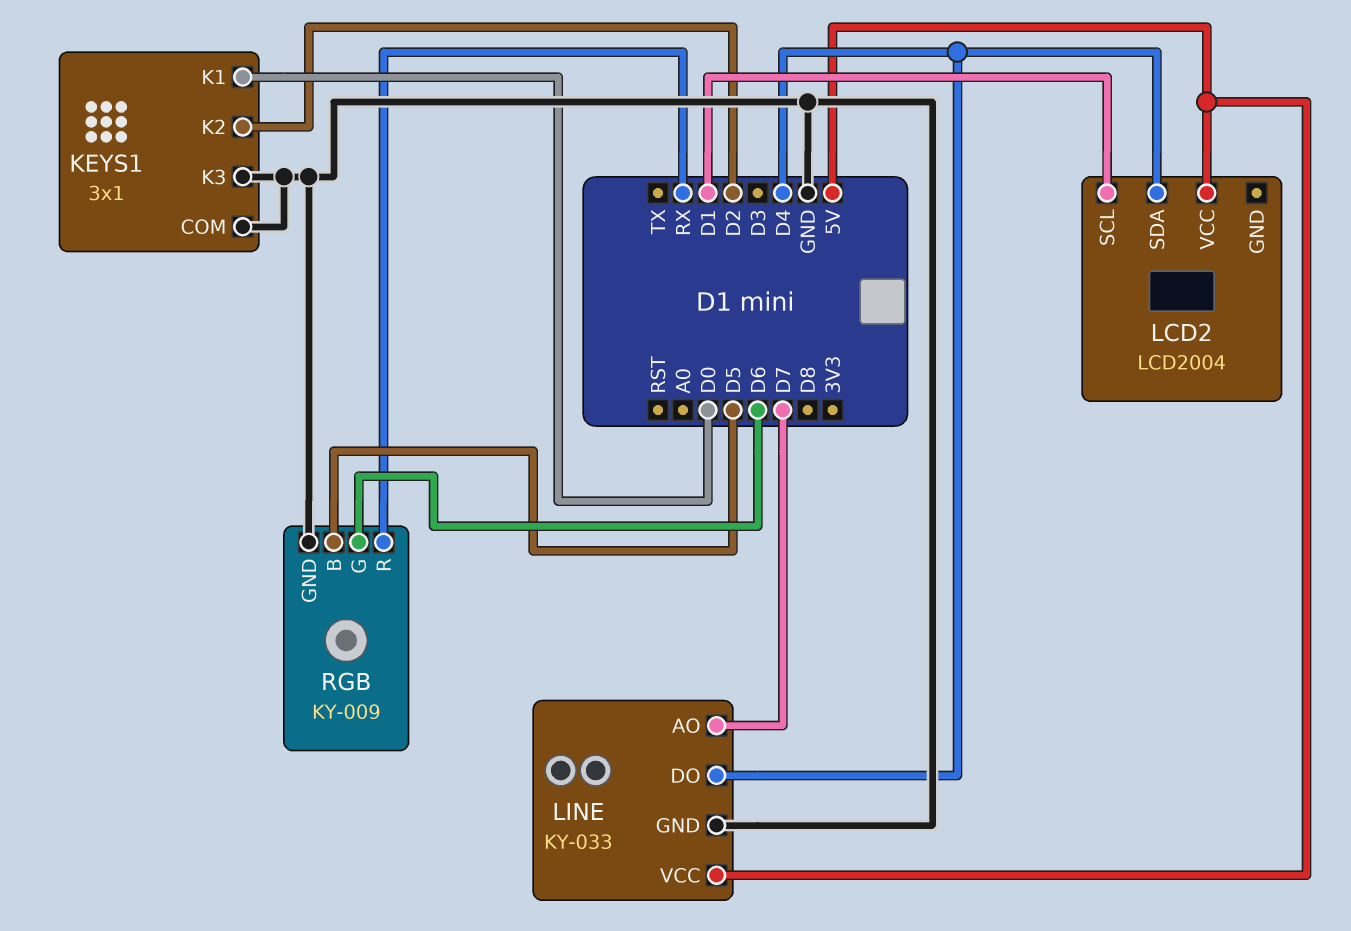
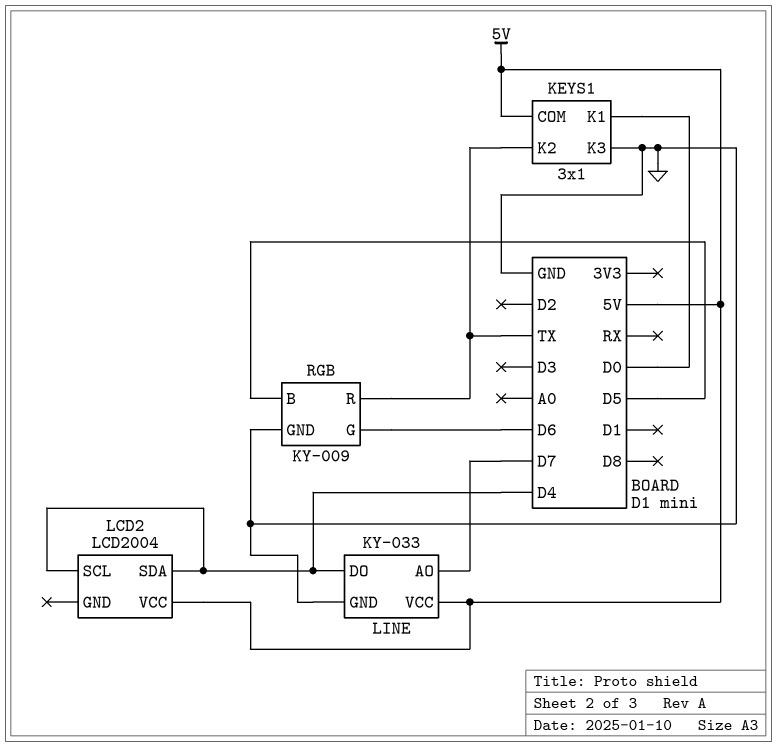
KEYS1 pin COM: GND -> 5V
KEYS1 pin K2: D2 -> TX
LCD2 pin SCL: D1 -> D4
RGB pin R: RX -> TX

